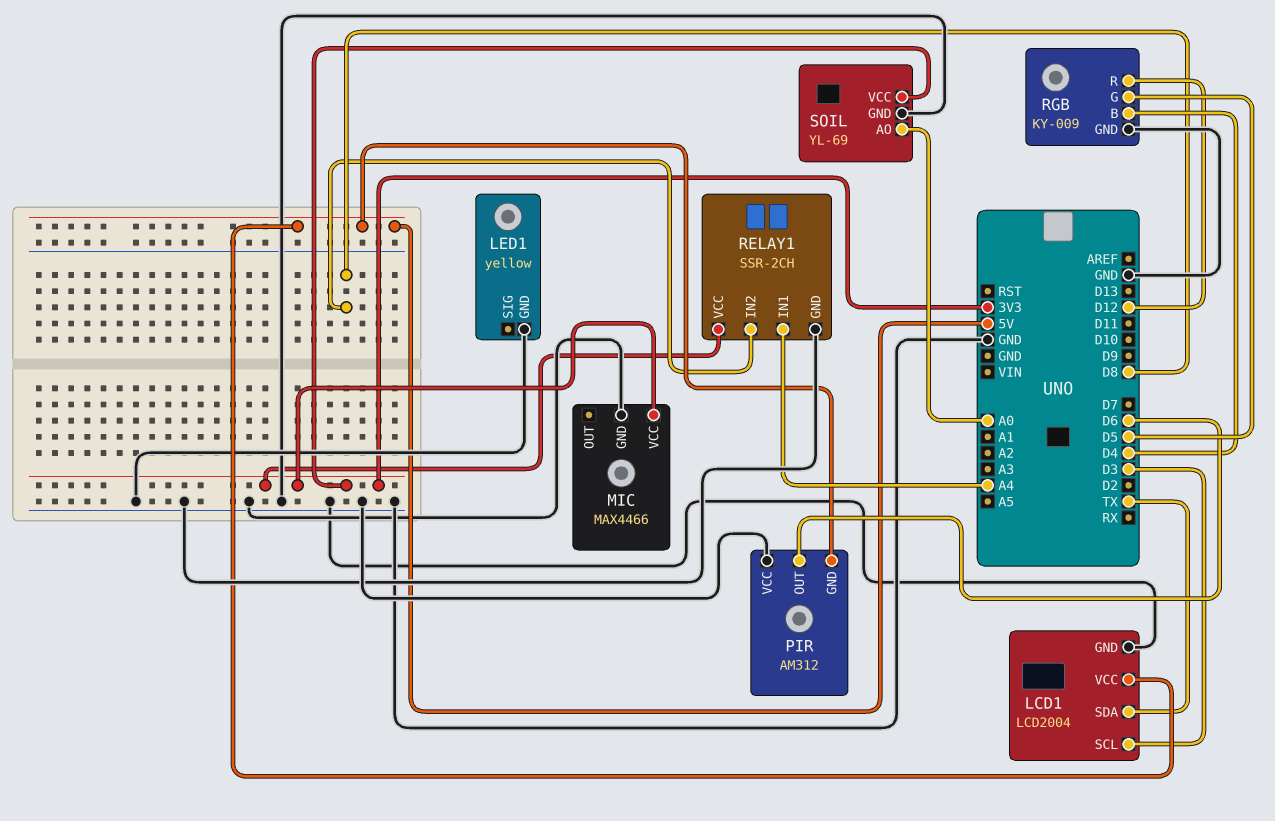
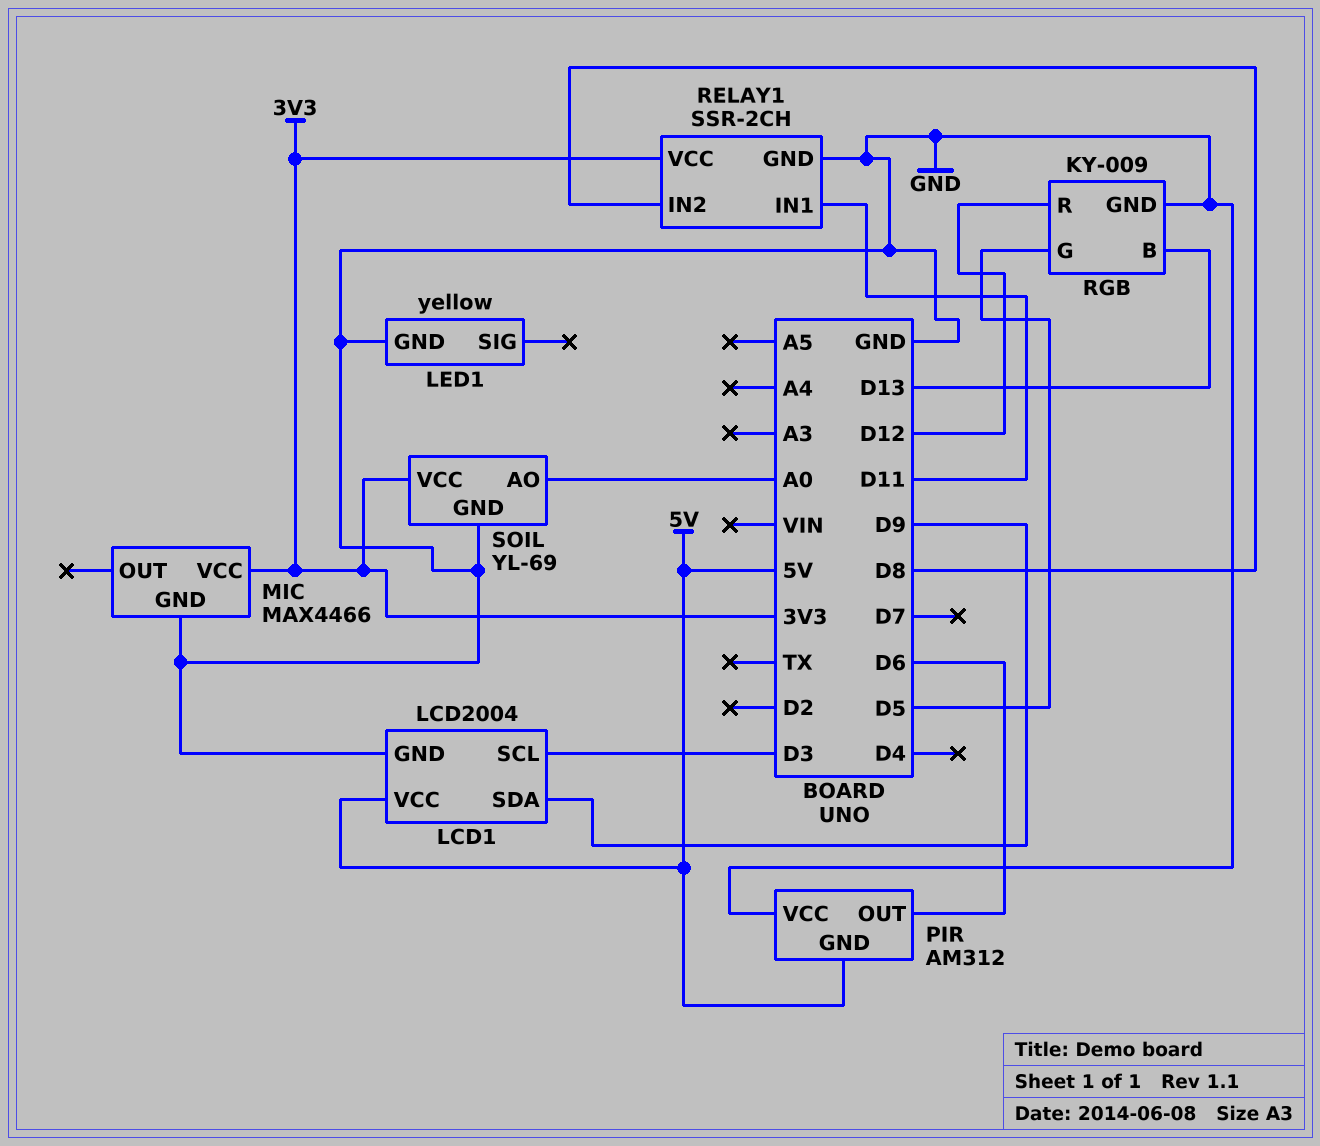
LCD1 pin SDA: TX -> D9
RELAY1 pin IN1: A4 -> D11
RGB pin B: D4 -> D13

